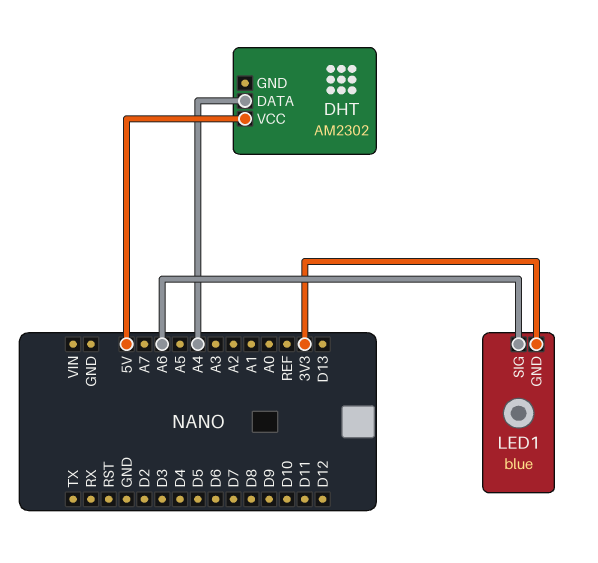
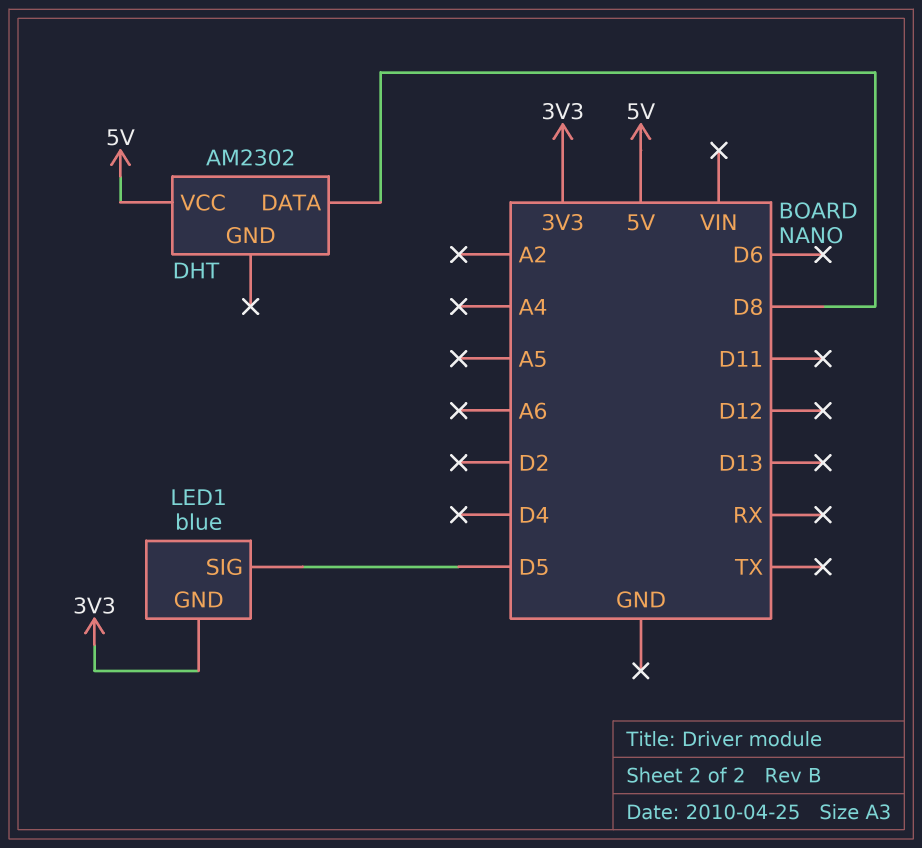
DHT pin DATA: A4 -> D8
LED1 pin SIG: A6 -> D5

